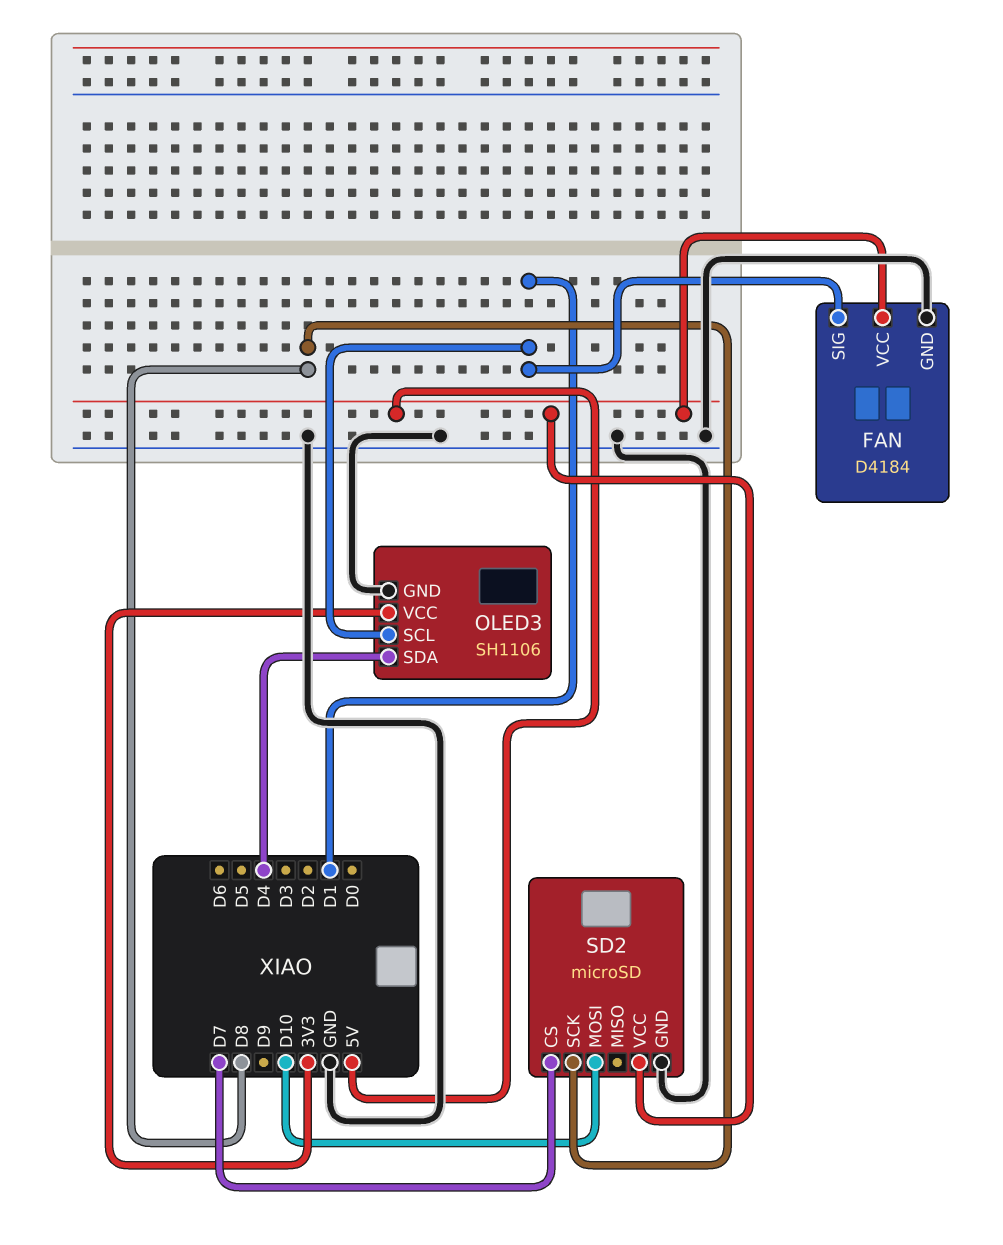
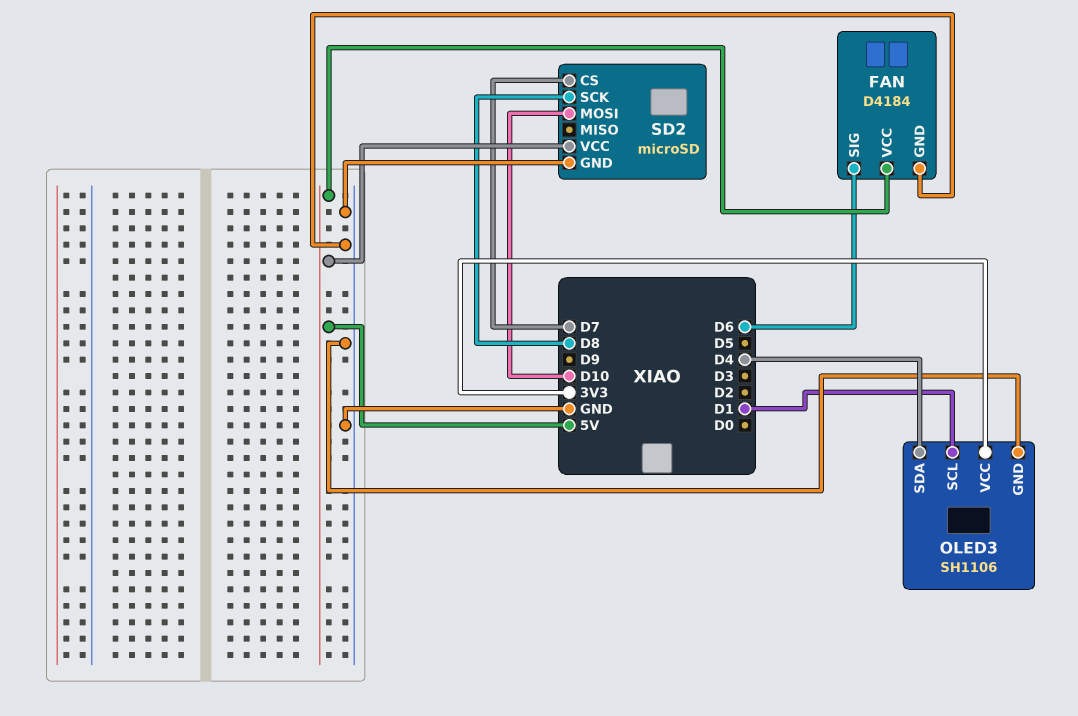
FAN pin SIG: D1 -> D6

